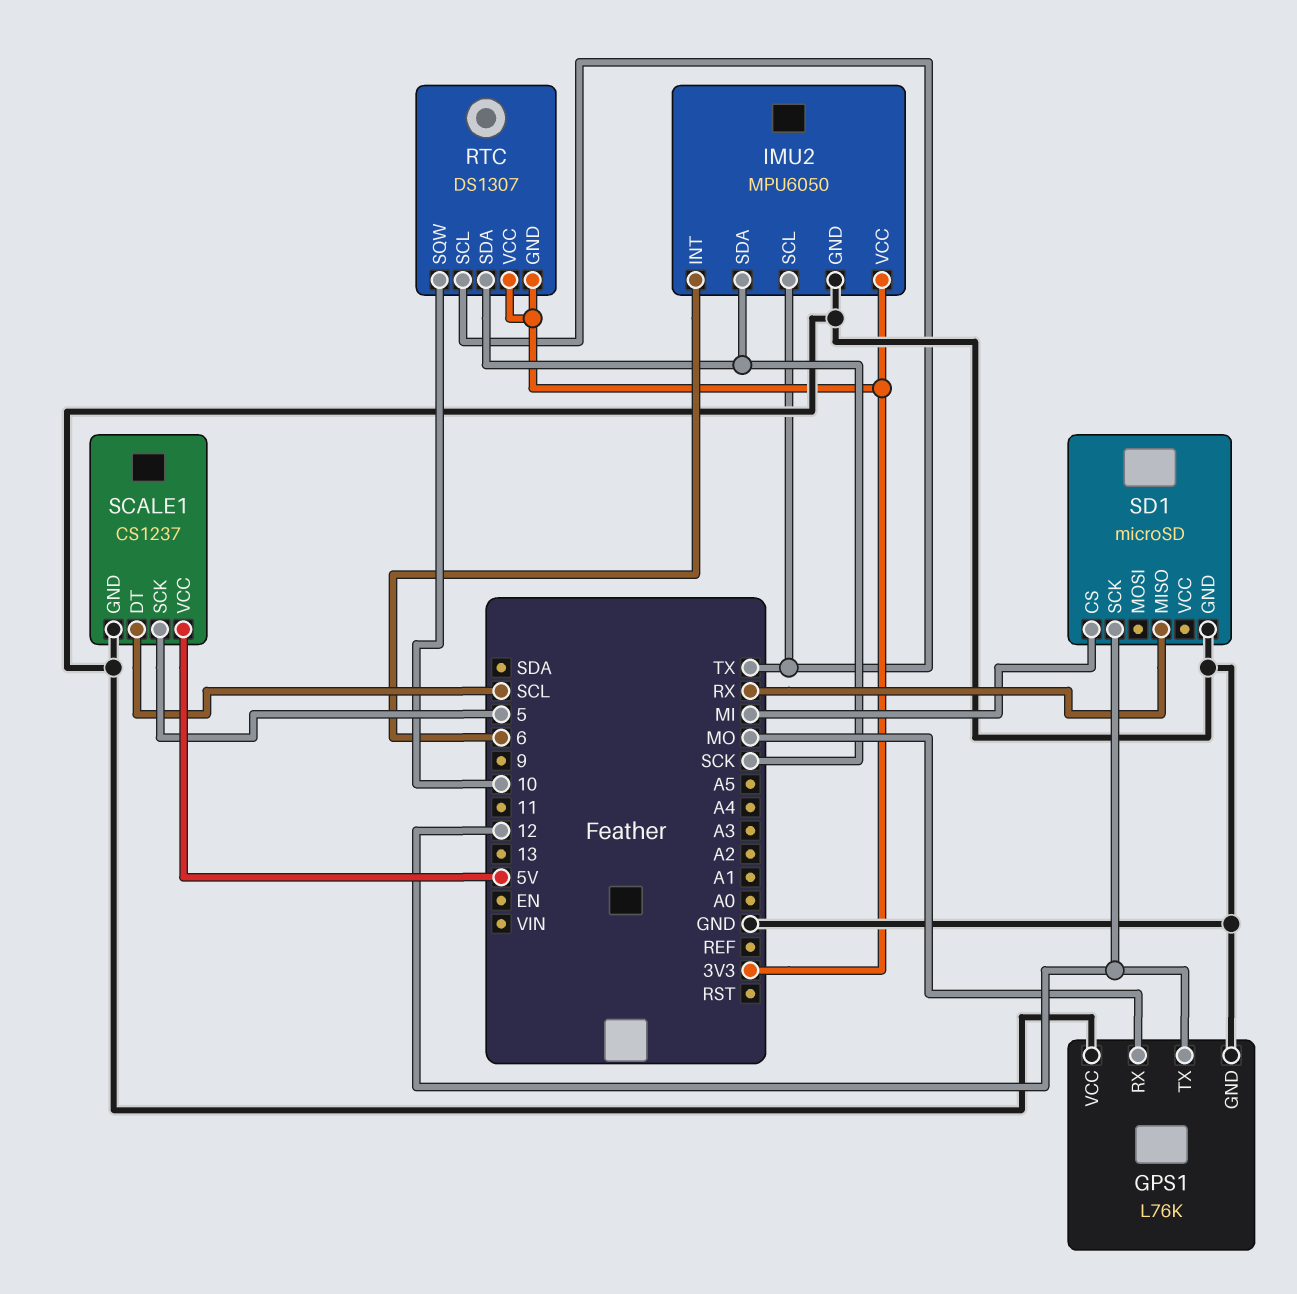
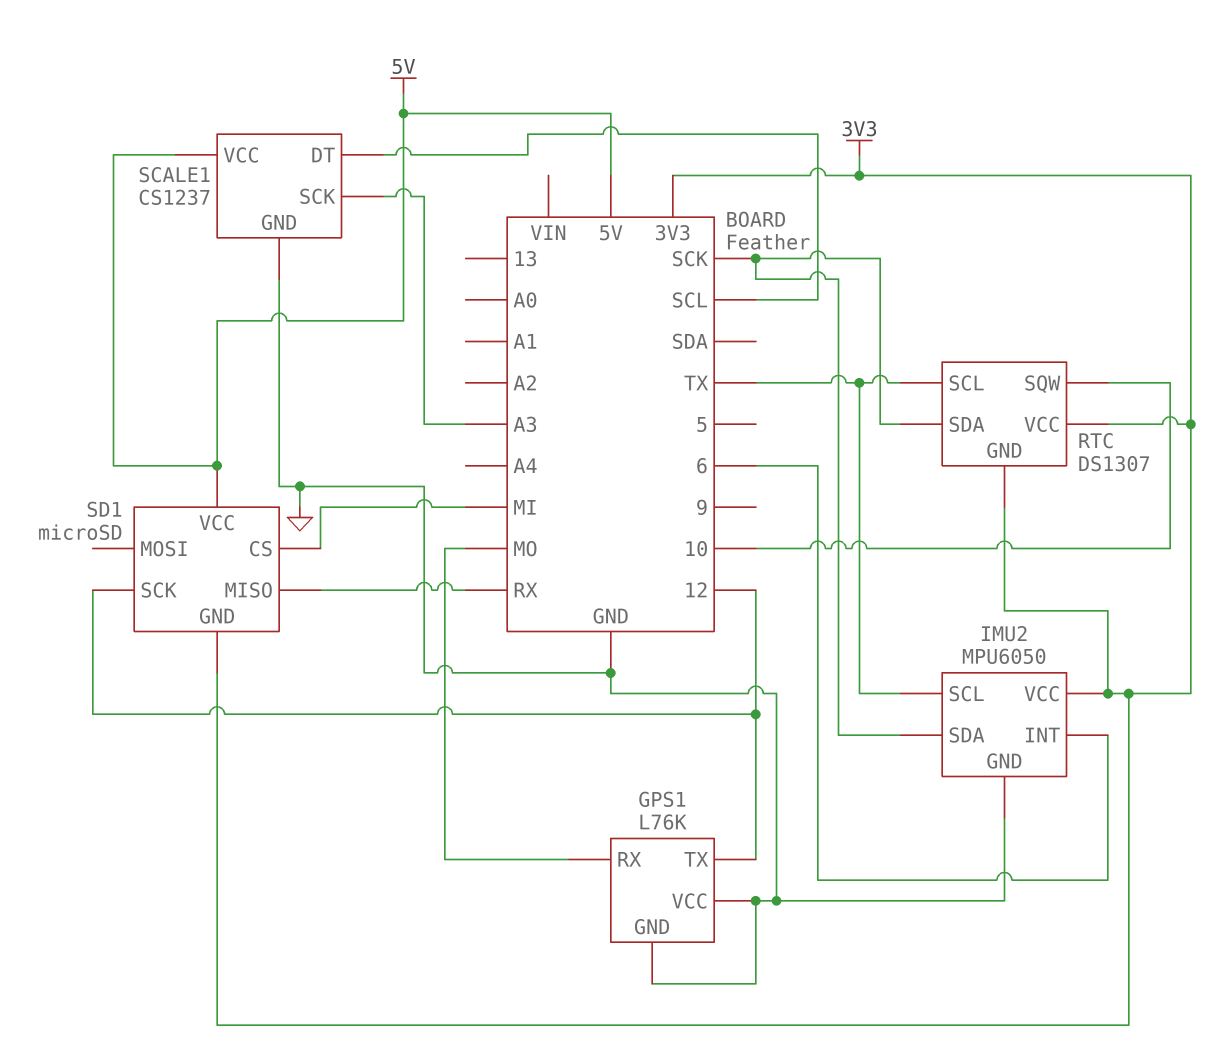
SCALE1 pin SCK: 5 -> A3
SD1 pin GND: GND -> 3V3
SD1 pin VCC: none -> 5V

